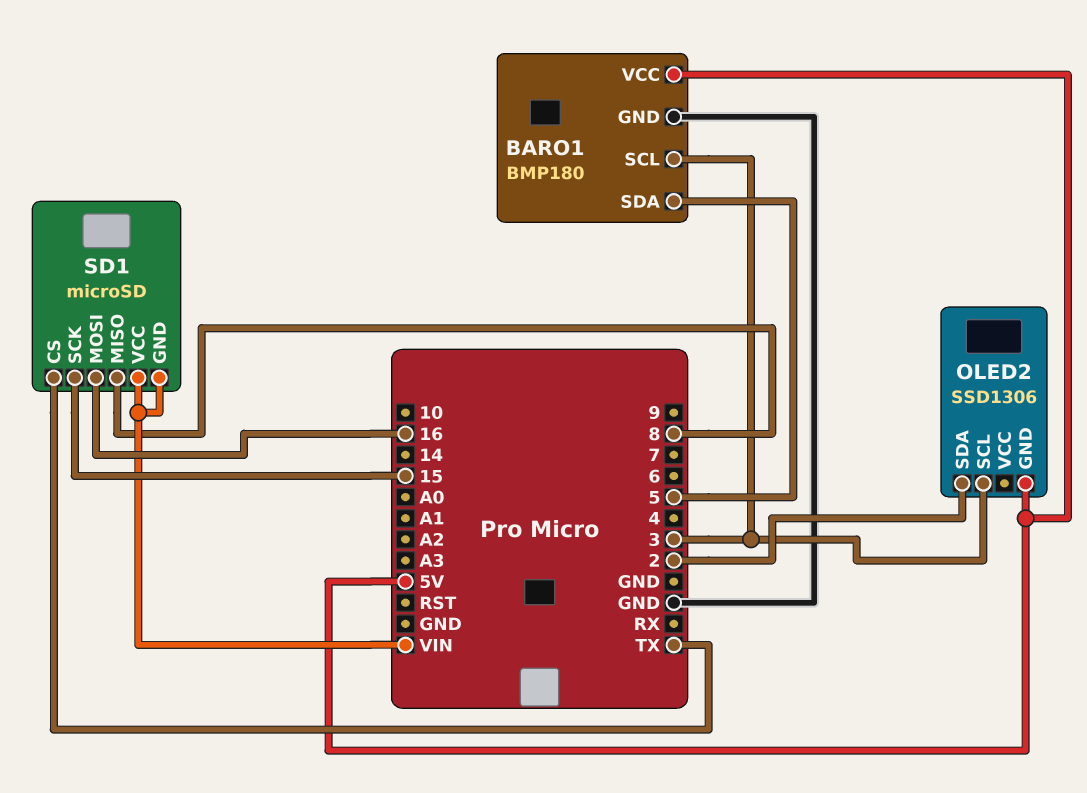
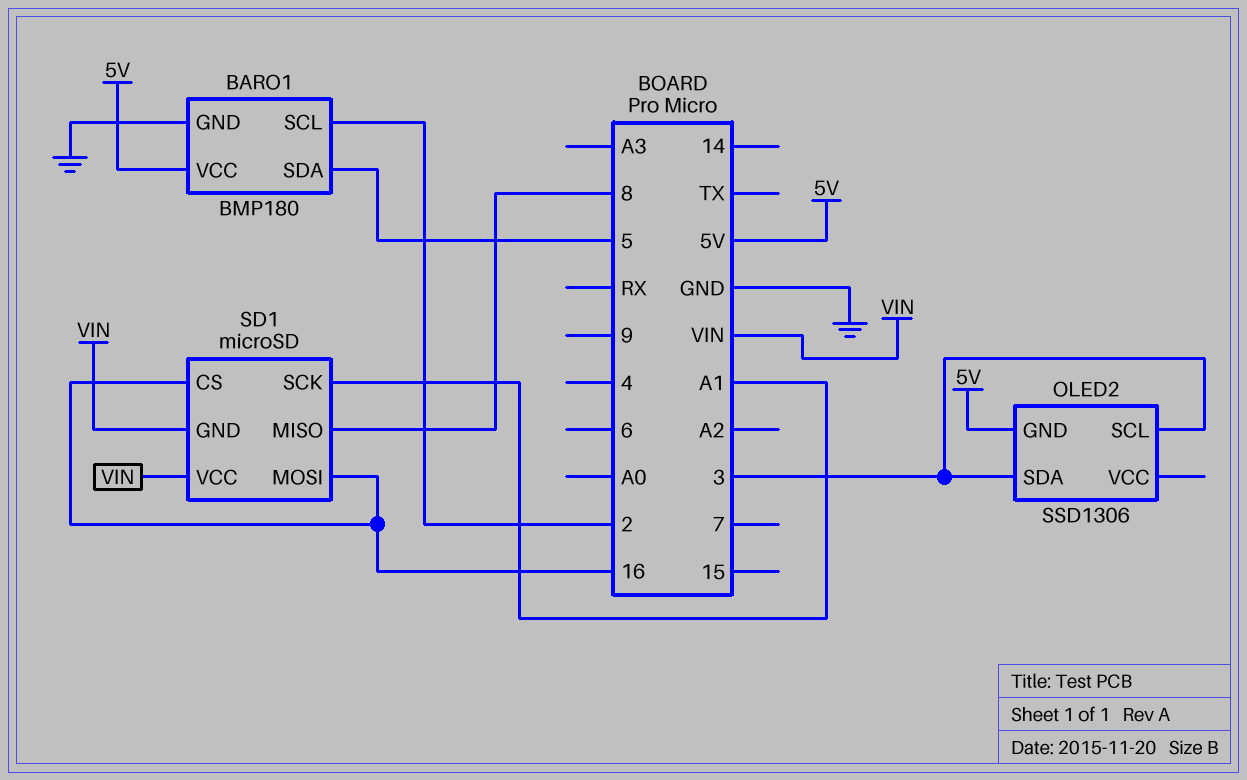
BARO1 pin SCL: 3 -> 2
OLED2 pin SDA: 2 -> 3
SD1 pin CS: TX -> 16
SD1 pin SCK: 15 -> A1

